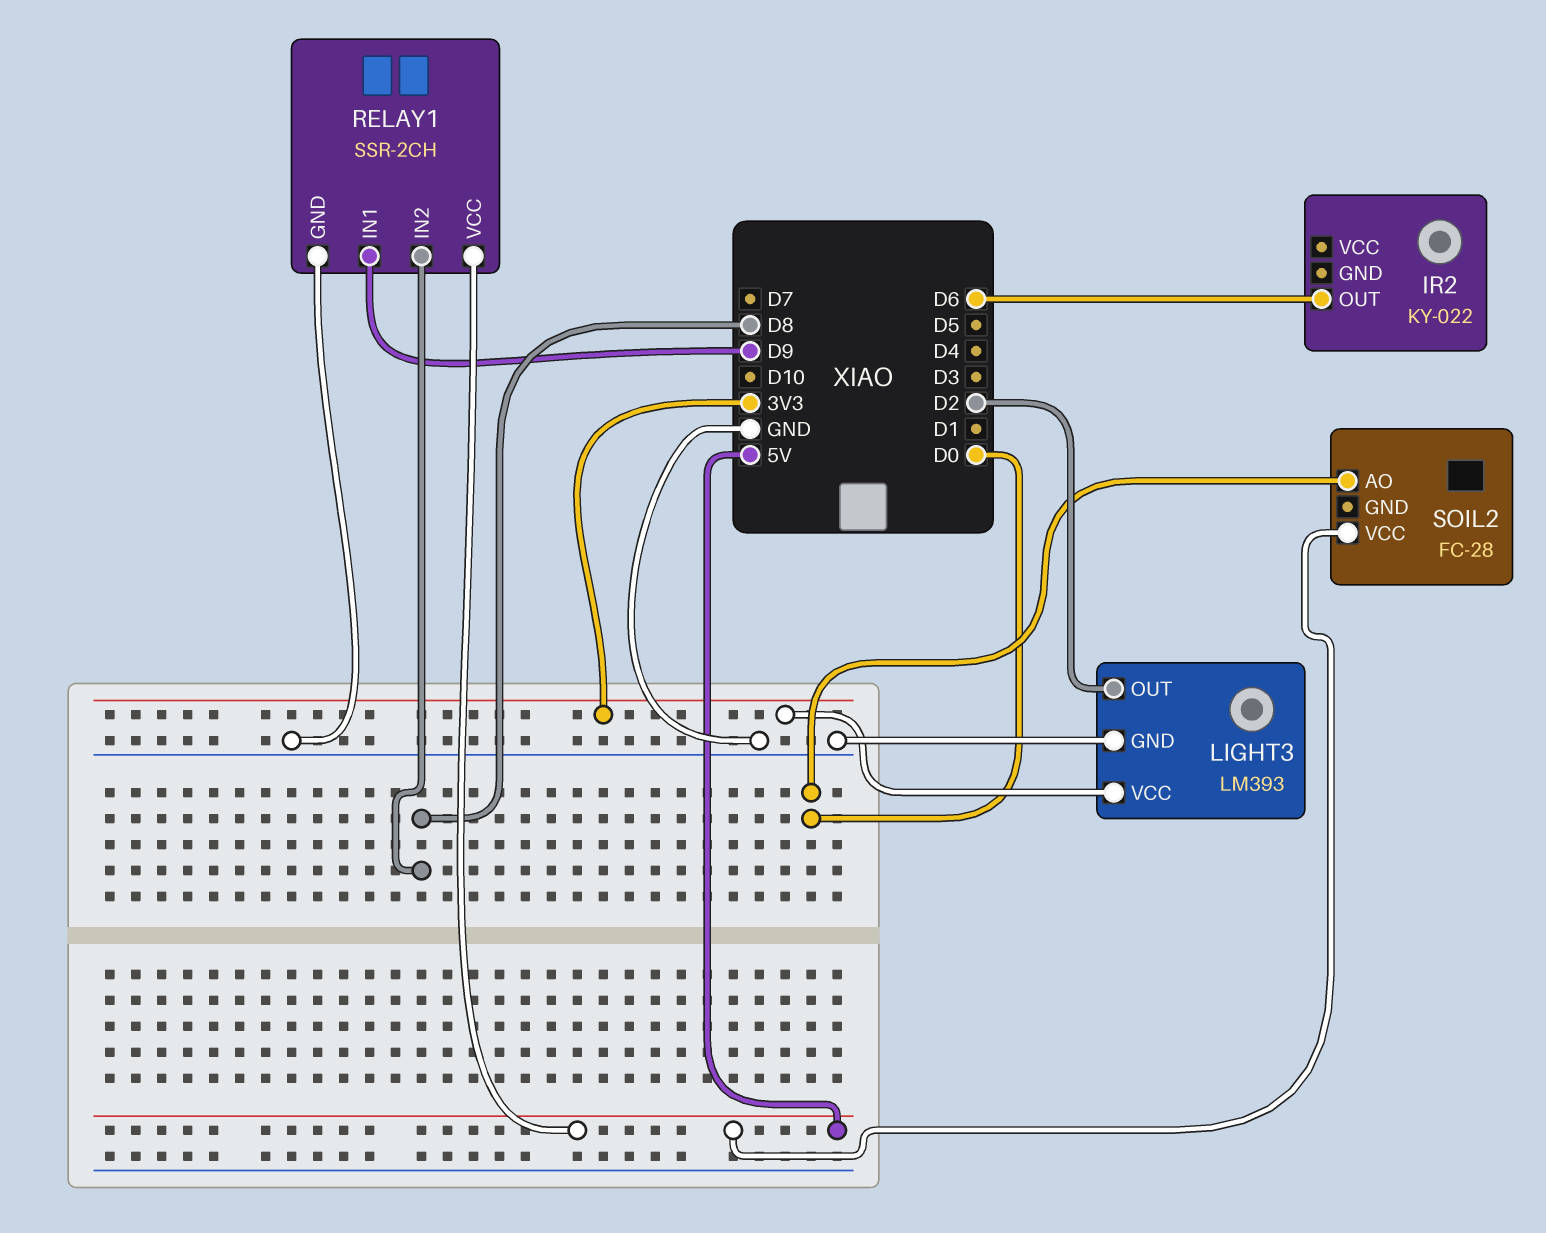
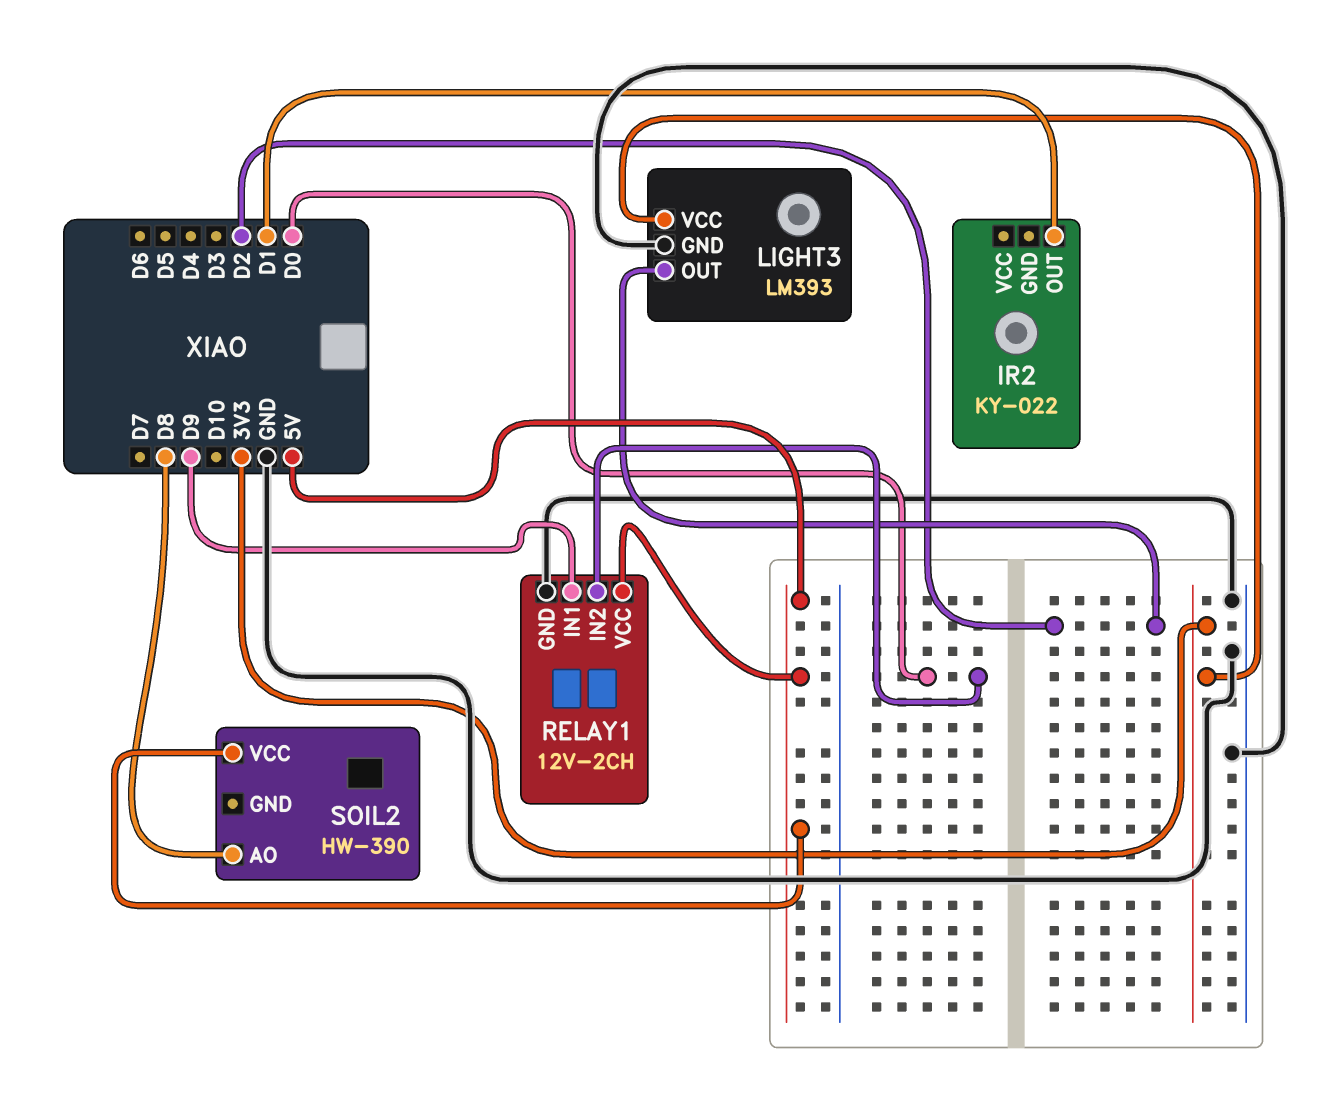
IR2 pin OUT: D6 -> D1
RELAY1: SSR-2CH -> 12V-2CH
RELAY1 pin IN2: D8 -> D0
SOIL2: FC-28 -> HW-390
SOIL2 pin AO: D0 -> D8

